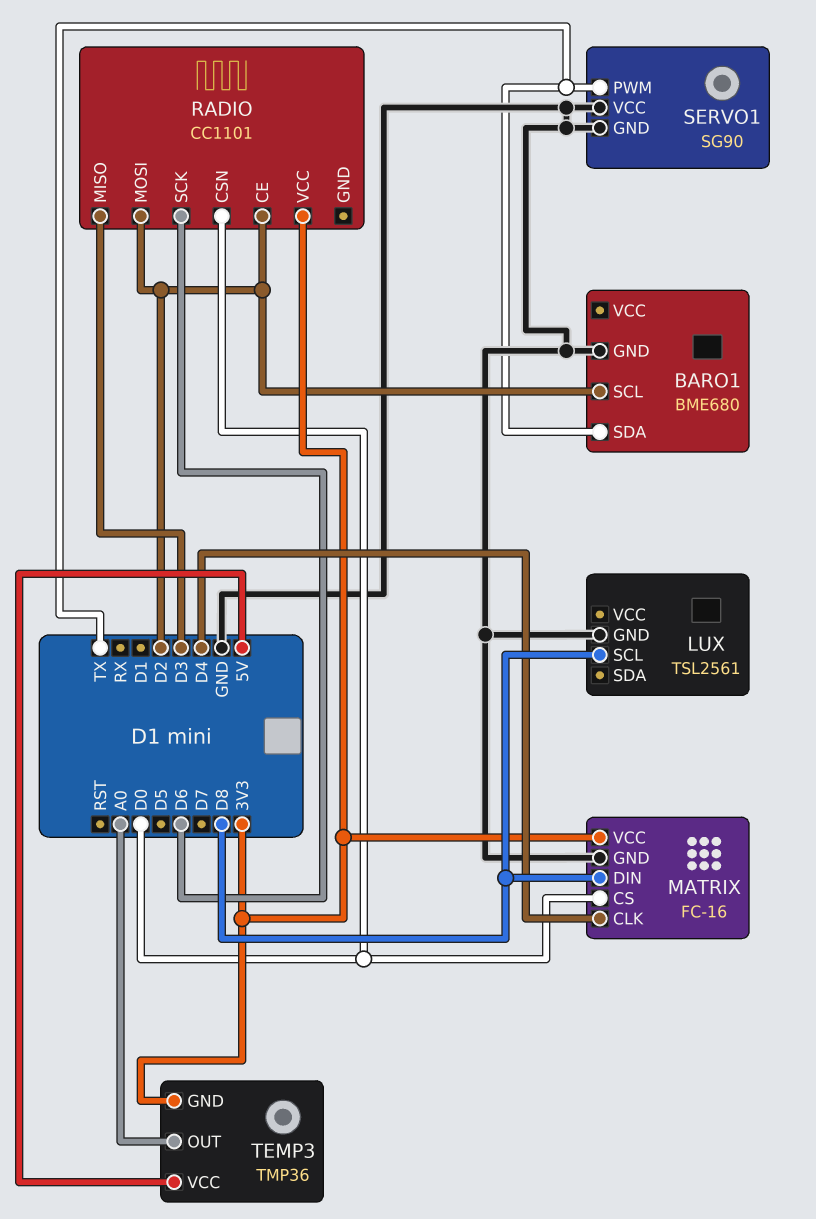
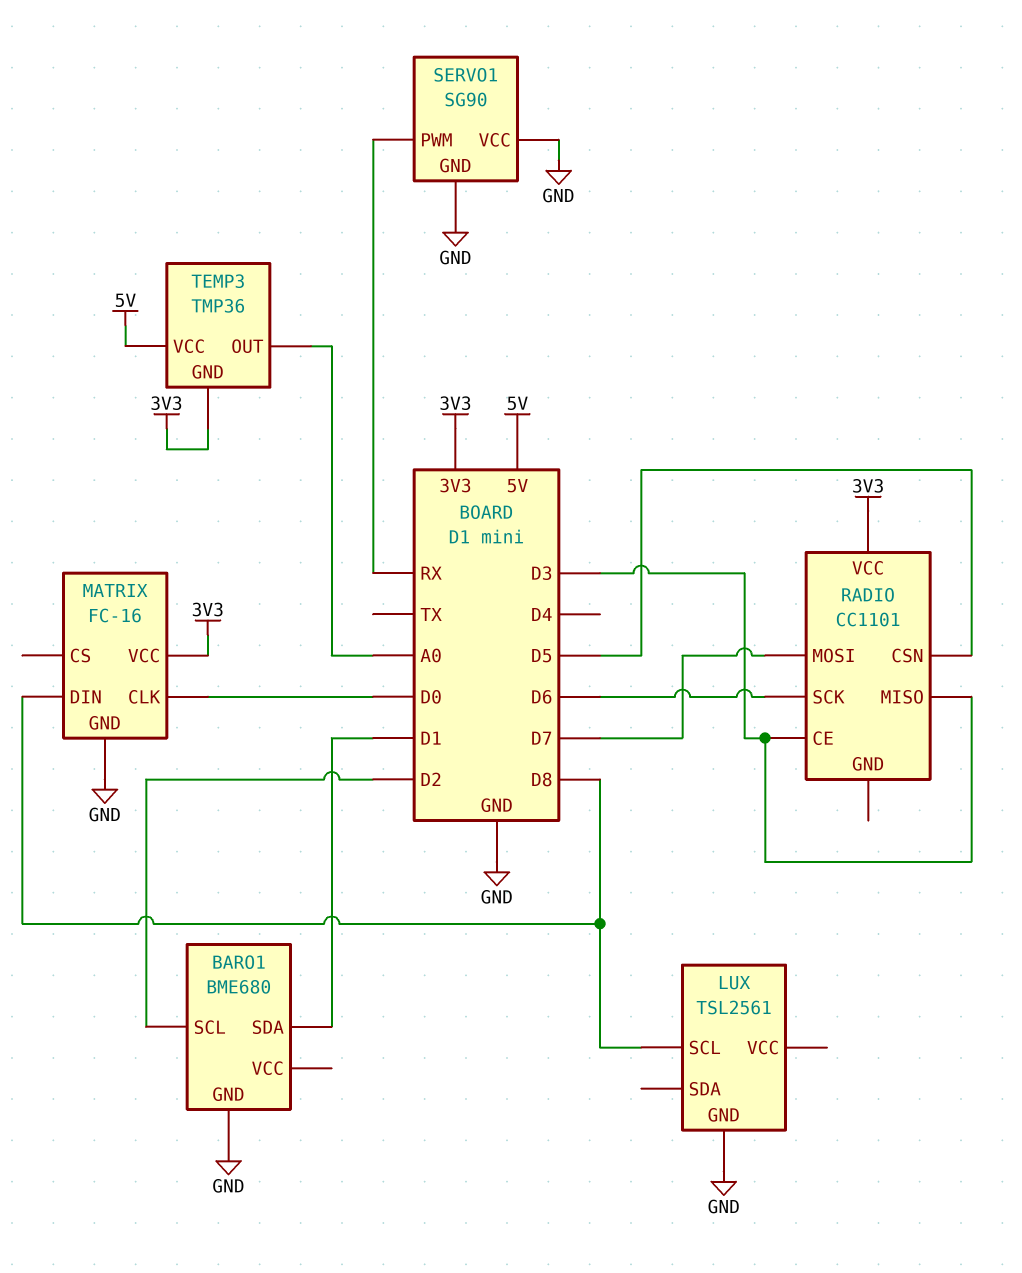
BARO1 pin SDA: TX -> D1
MATRIX pin CLK: D4 -> D0
MATRIX pin CS: D0 -> none
RADIO pin CE: D2 -> D3
RADIO pin CSN: D0 -> D5
RADIO pin MOSI: D2 -> D7
SERVO1 pin PWM: TX -> RX

